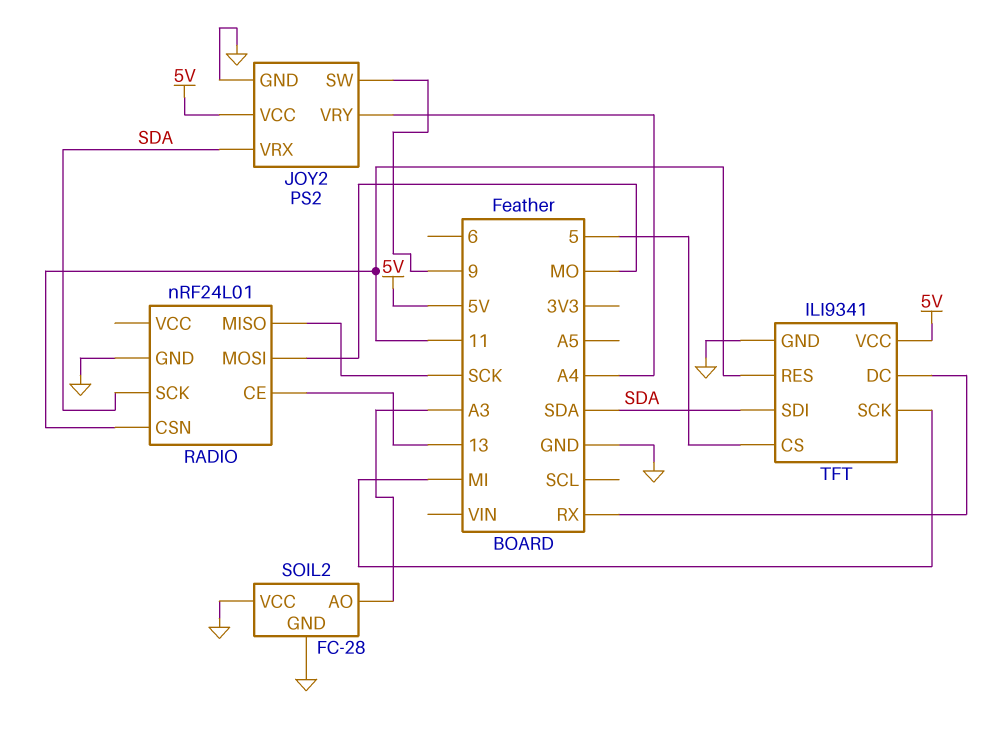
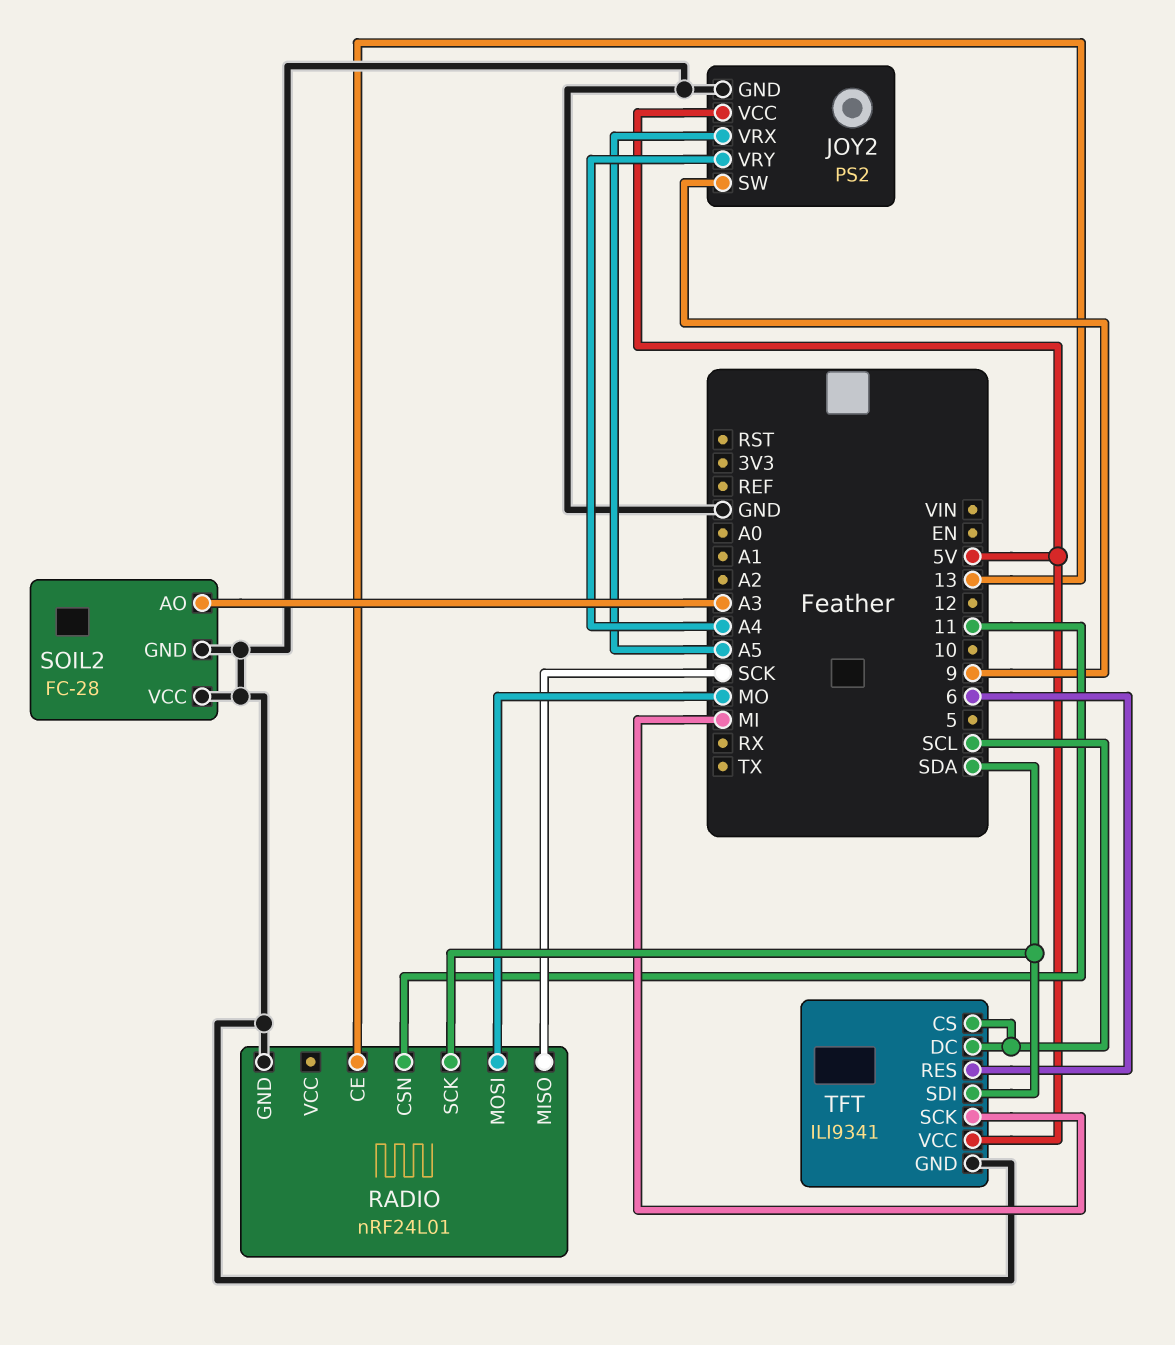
JOY2 pin VRX: SDA -> A5
TFT pin CS: 5 -> SCL
TFT pin DC: RX -> SCL
TFT pin RES: 11 -> 6

